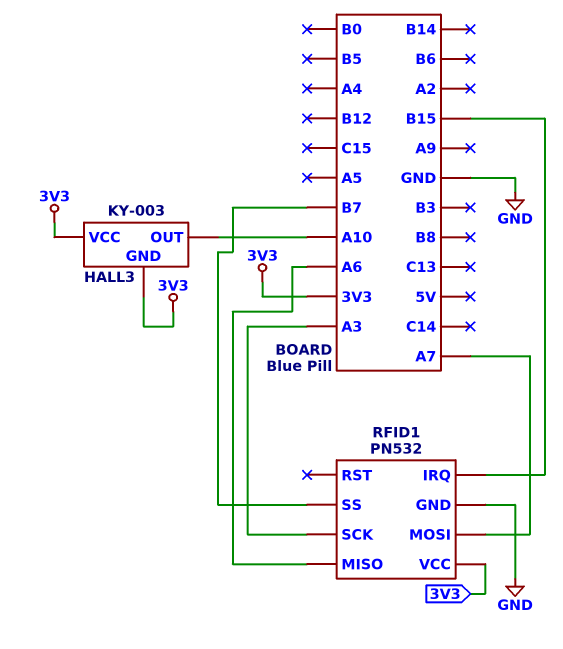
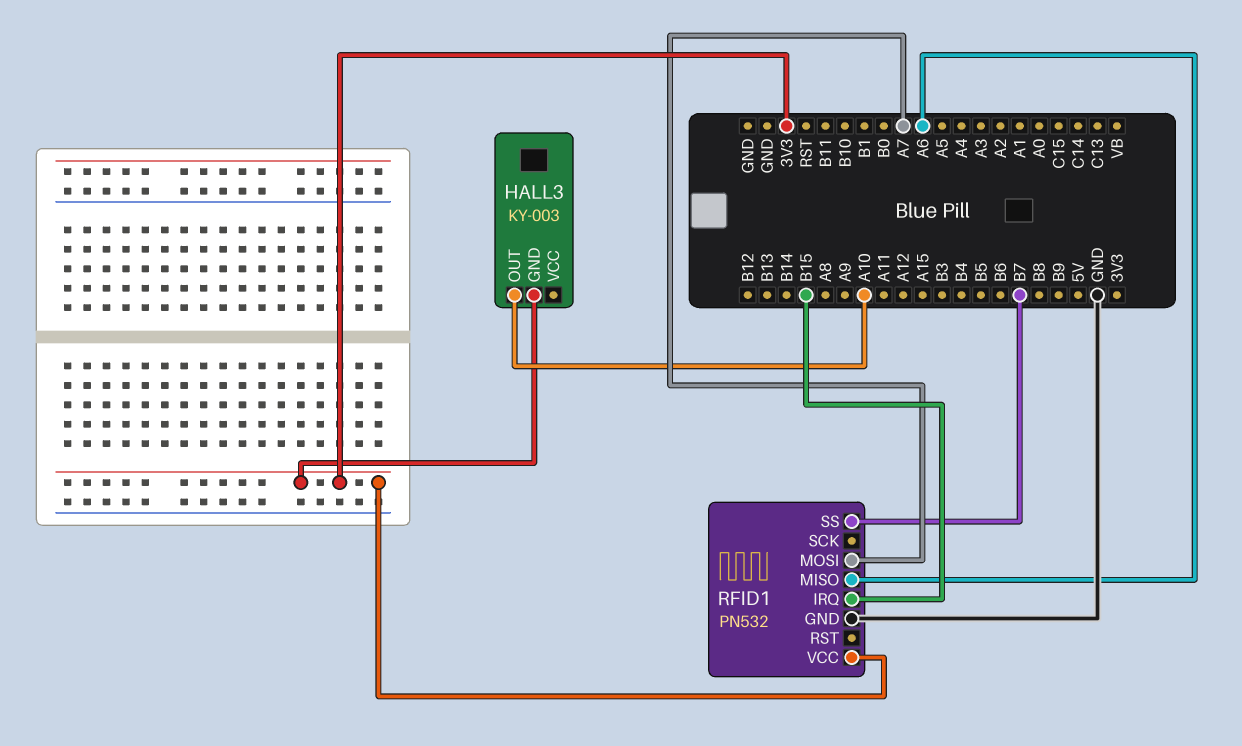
HALL3 pin VCC: 3V3 -> none
RFID1 pin SCK: A3 -> none

